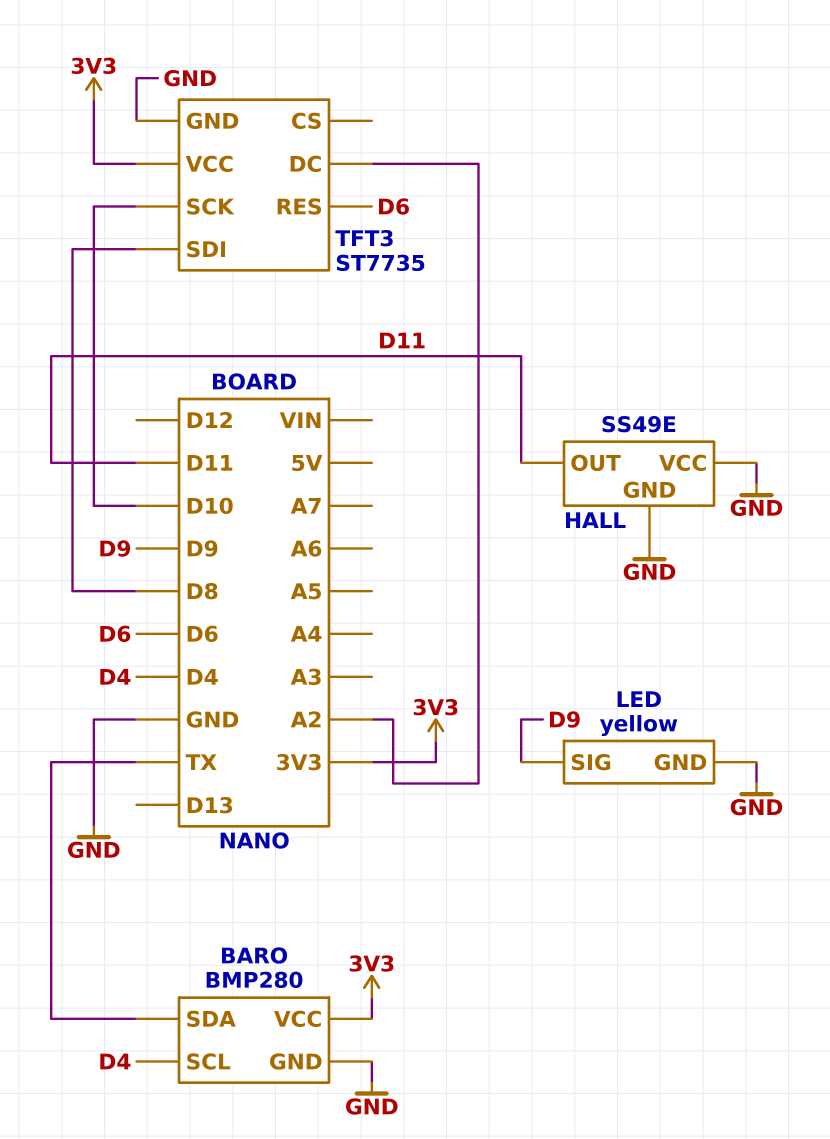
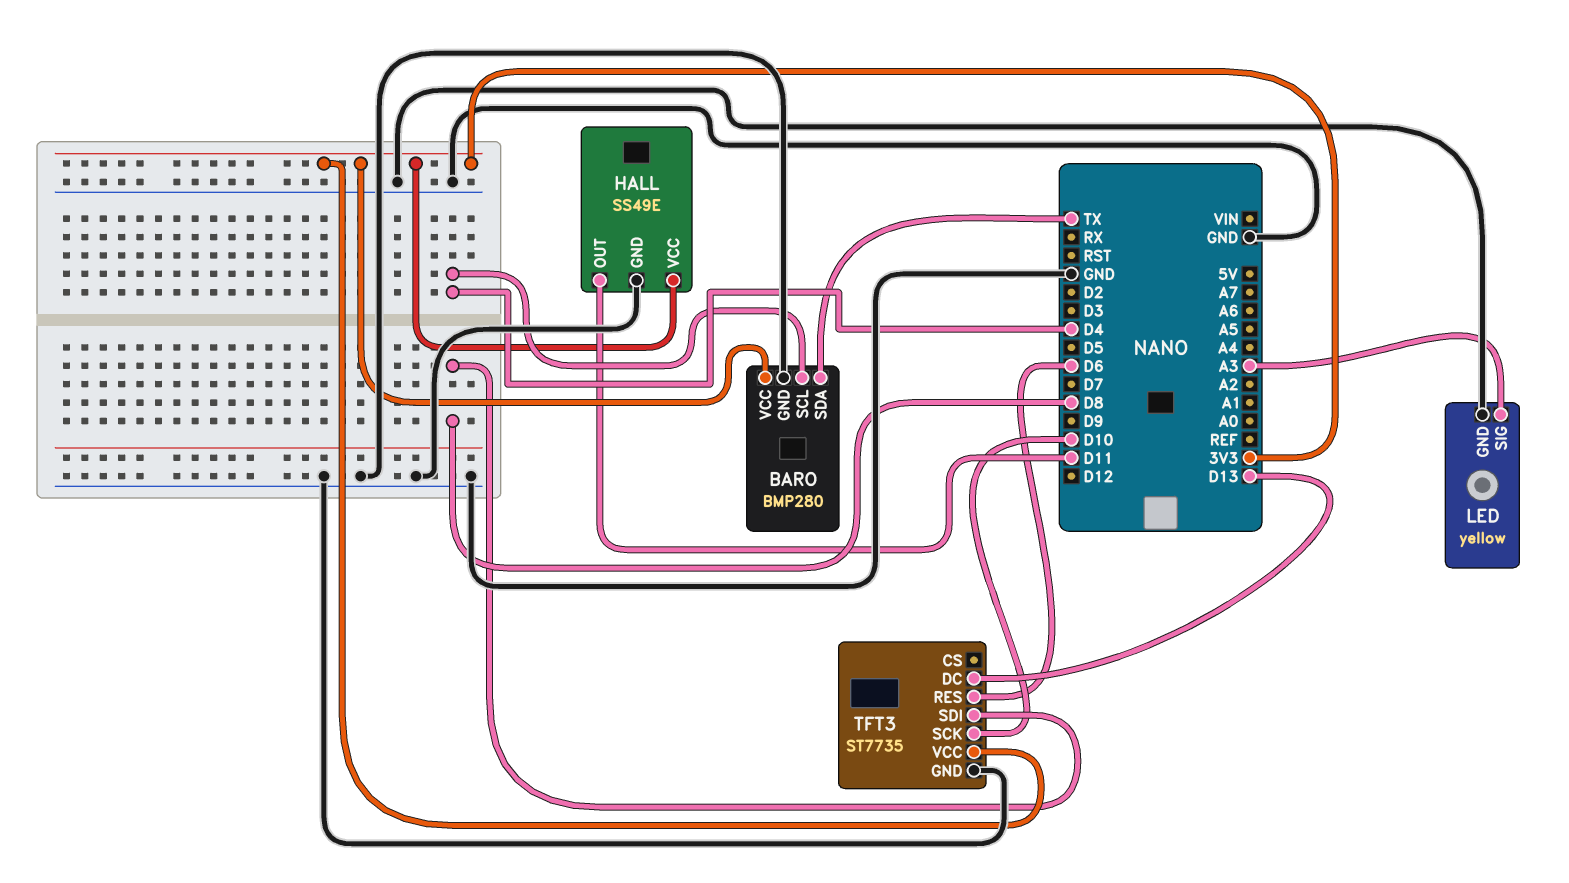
HALL pin VCC: GND -> 3V3
LED pin SIG: D9 -> A3
TFT3 pin DC: A2 -> D13

